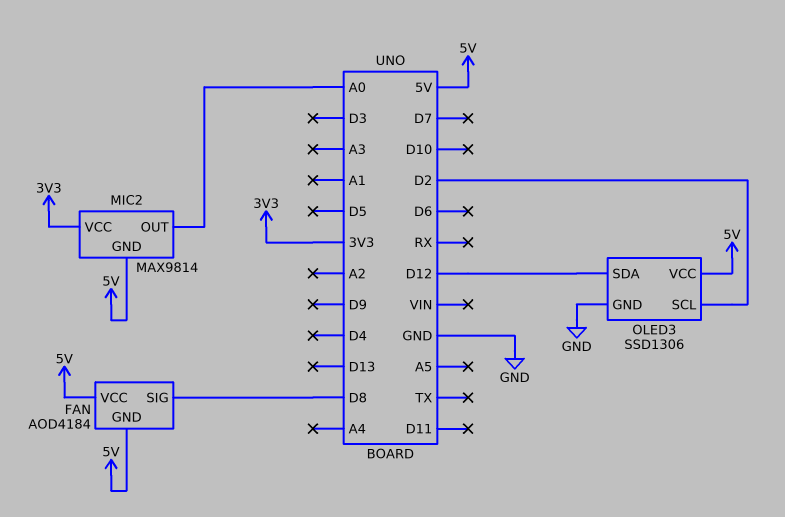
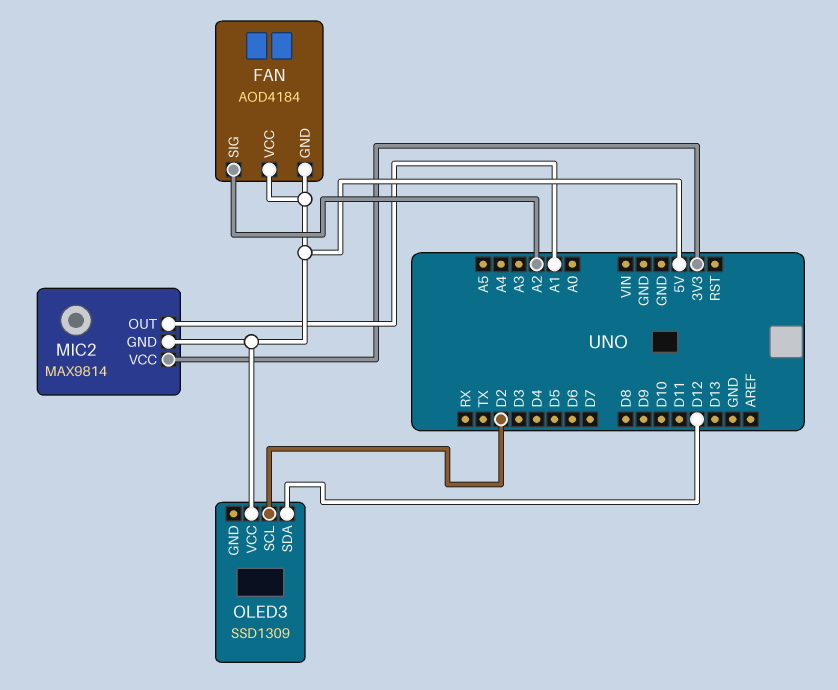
FAN pin SIG: D8 -> A2
MIC2 pin OUT: A0 -> A1
OLED3: SSD1306 -> SSD1309
OLED3 pin GND: GND -> none

